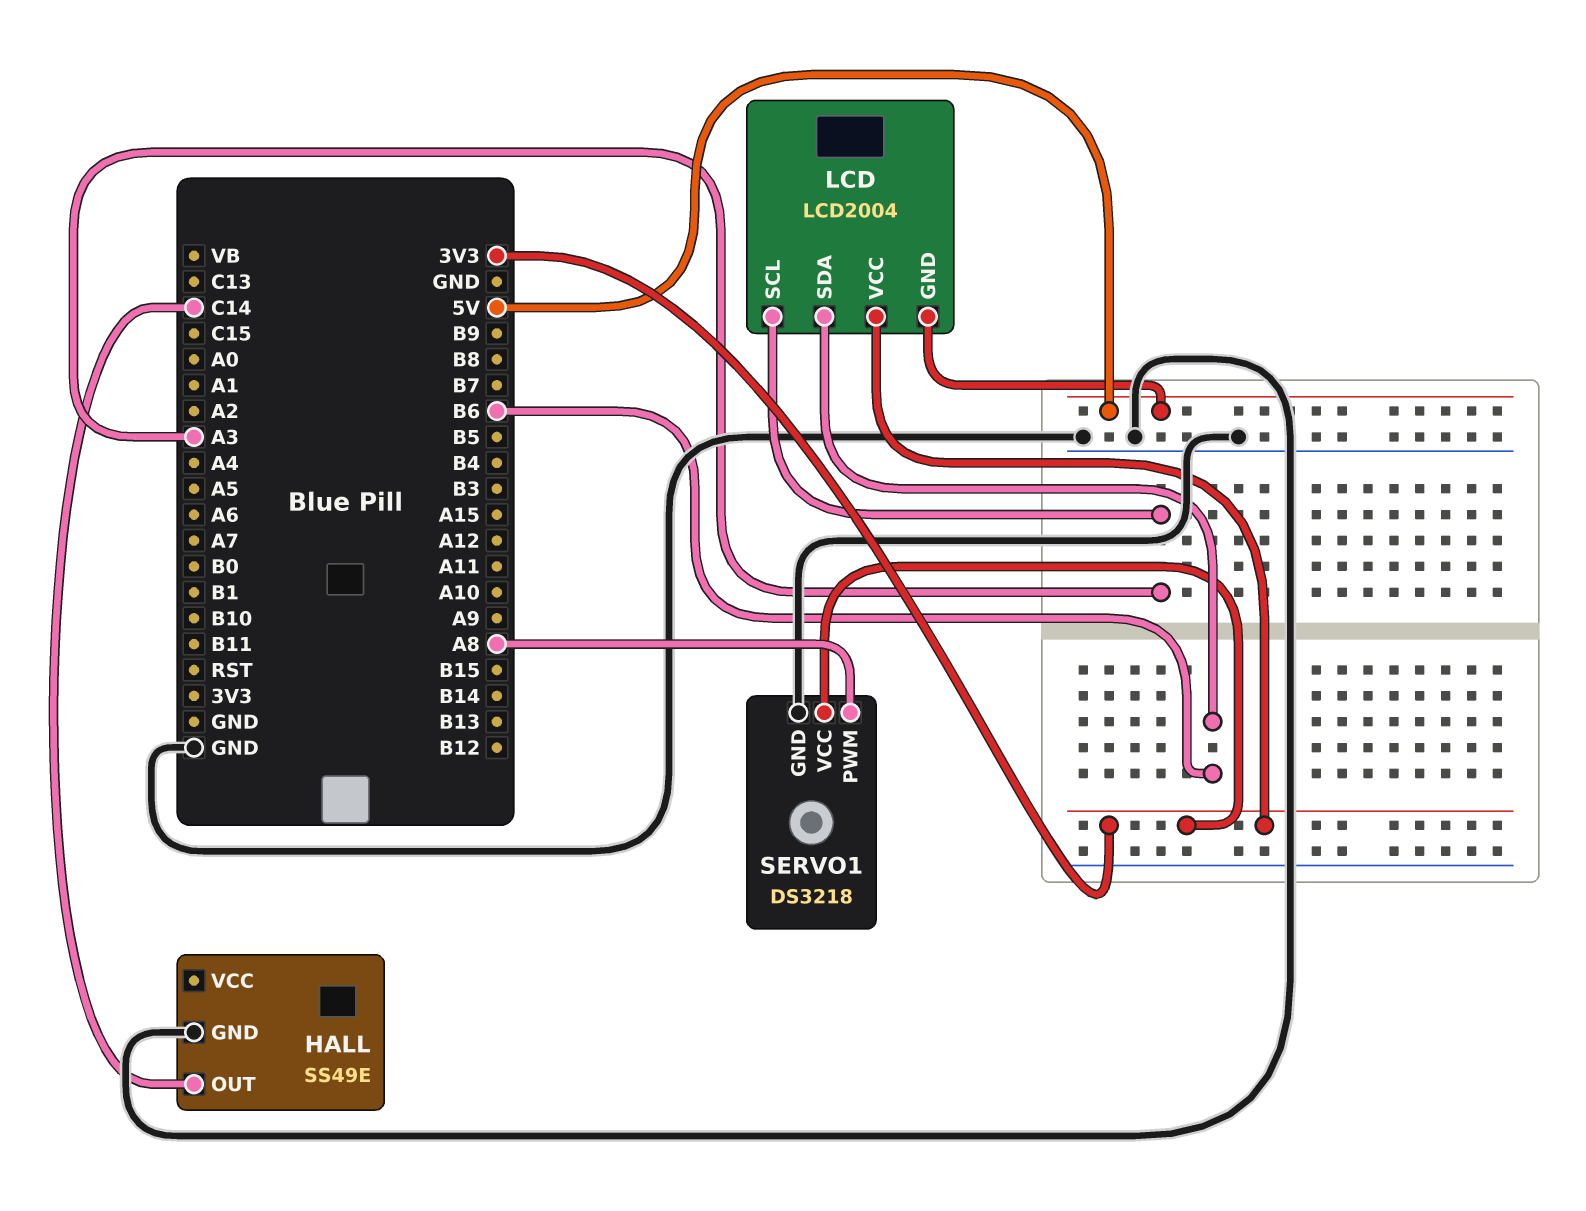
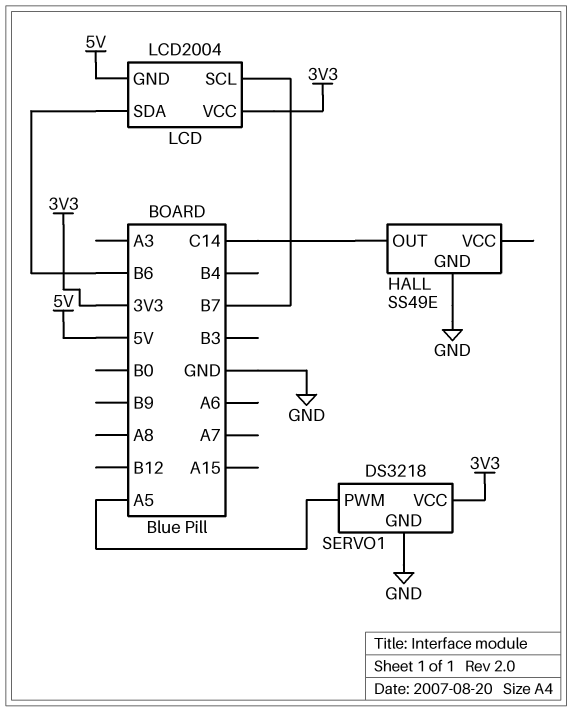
LCD pin SCL: A3 -> B7
SERVO1 pin PWM: A8 -> A5

